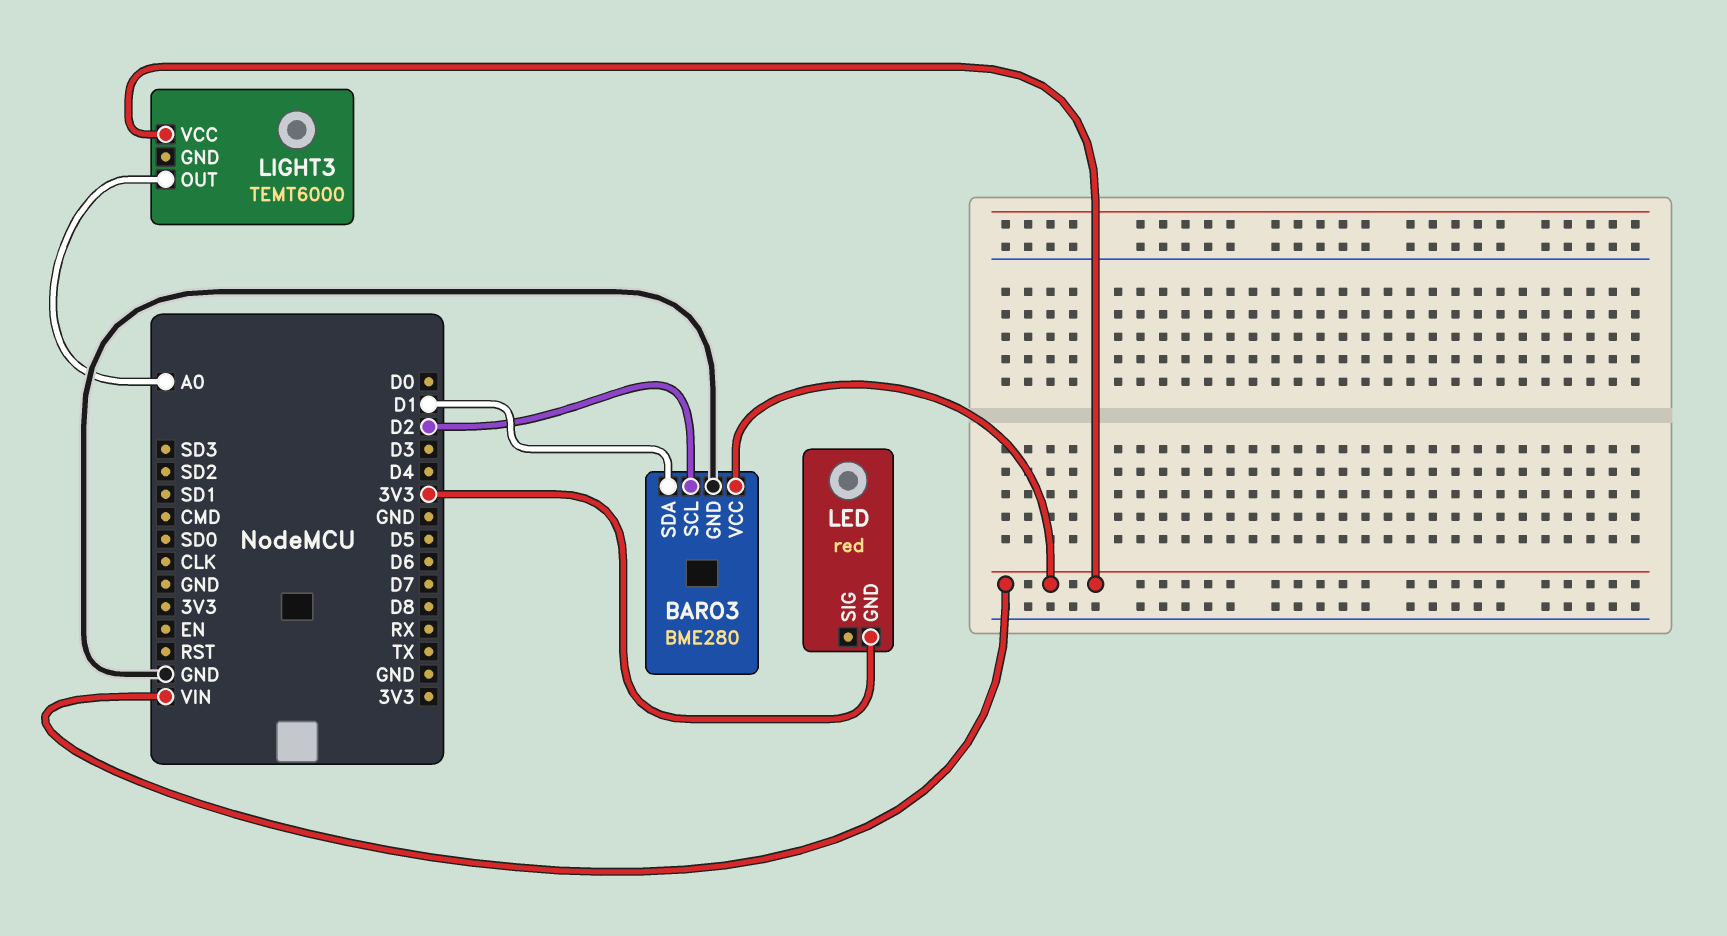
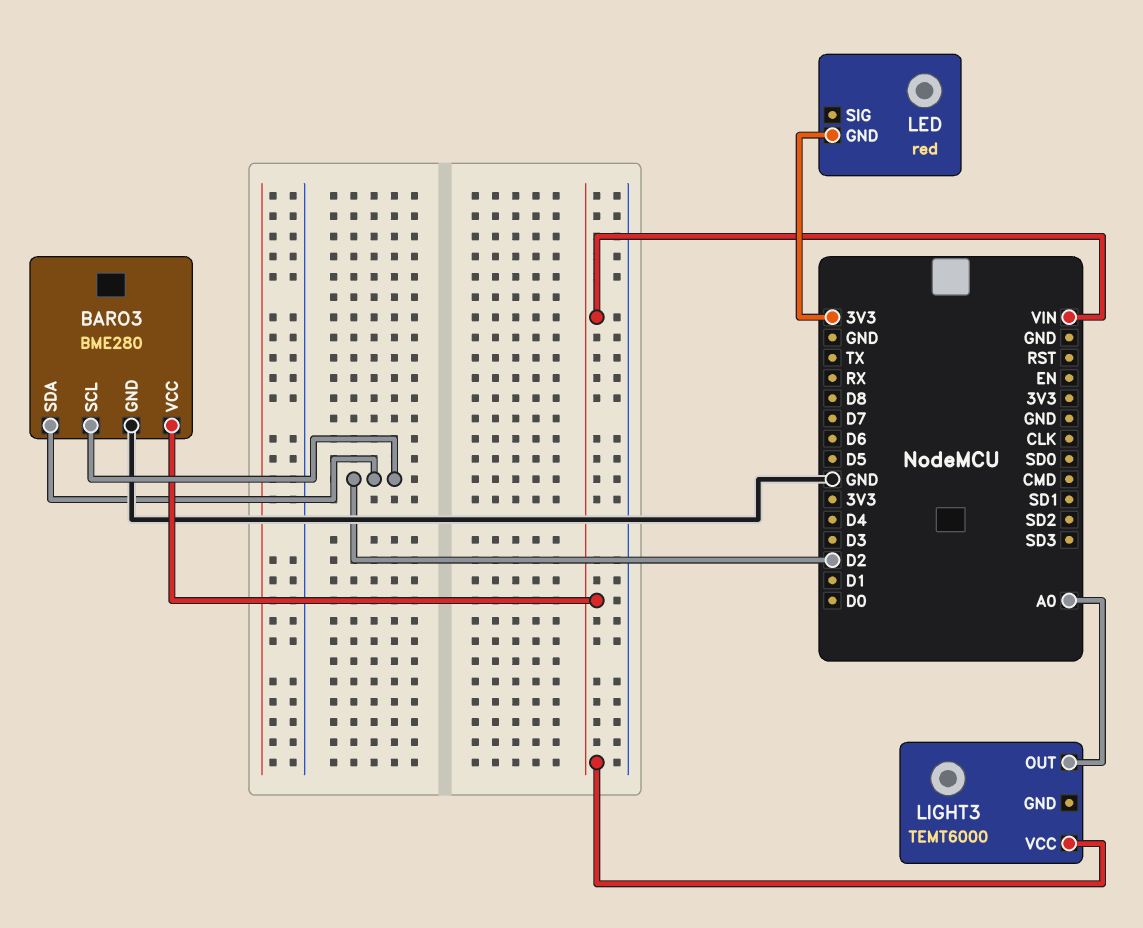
BARO3 pin SDA: D1 -> D2

